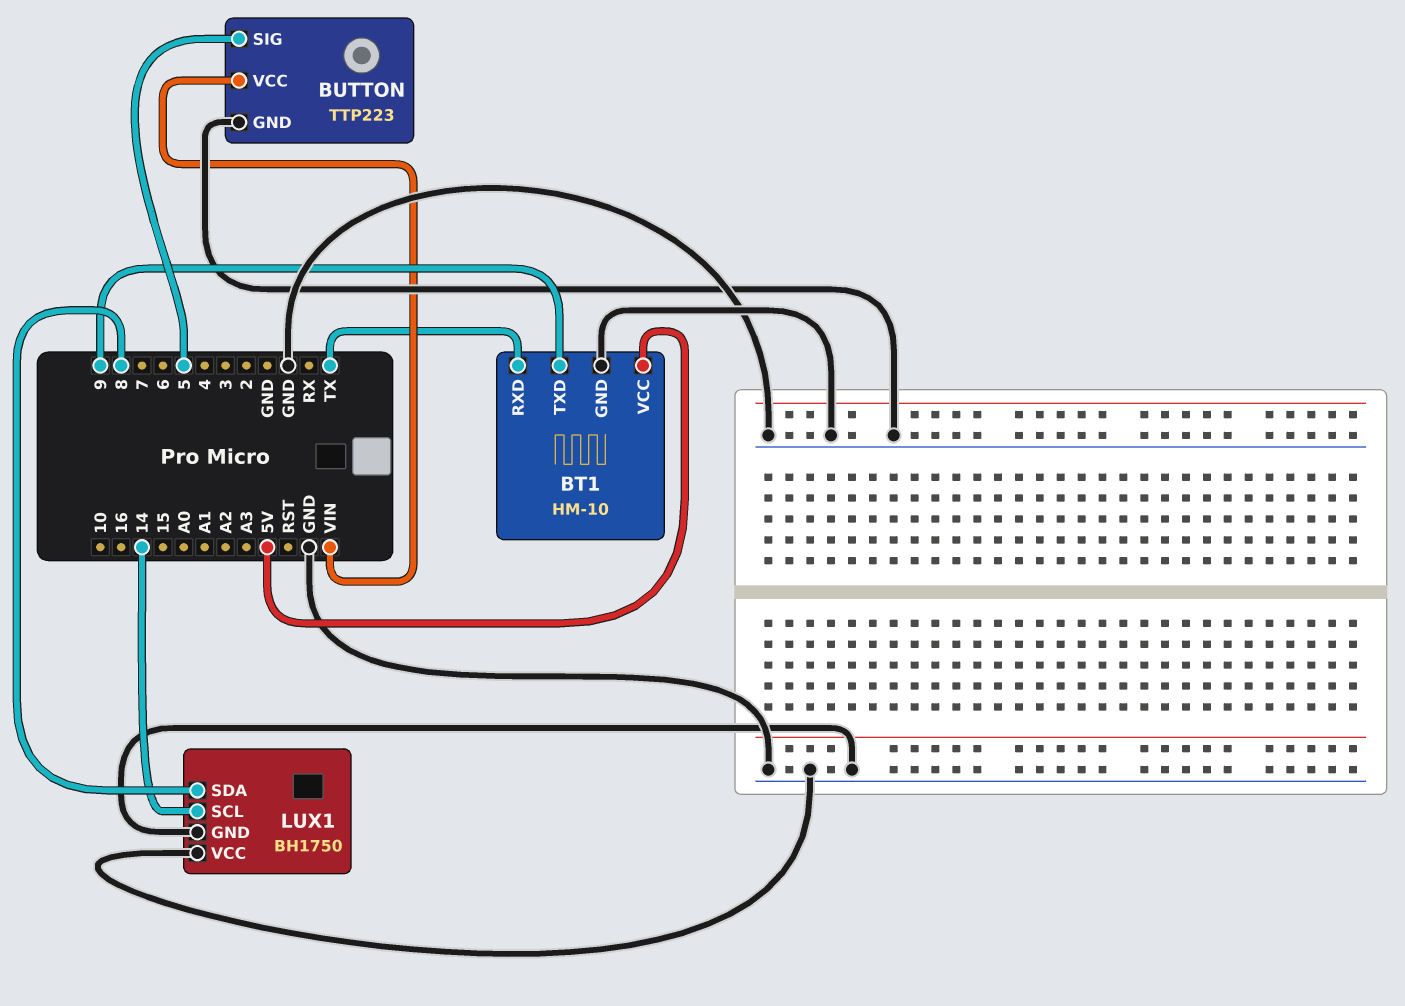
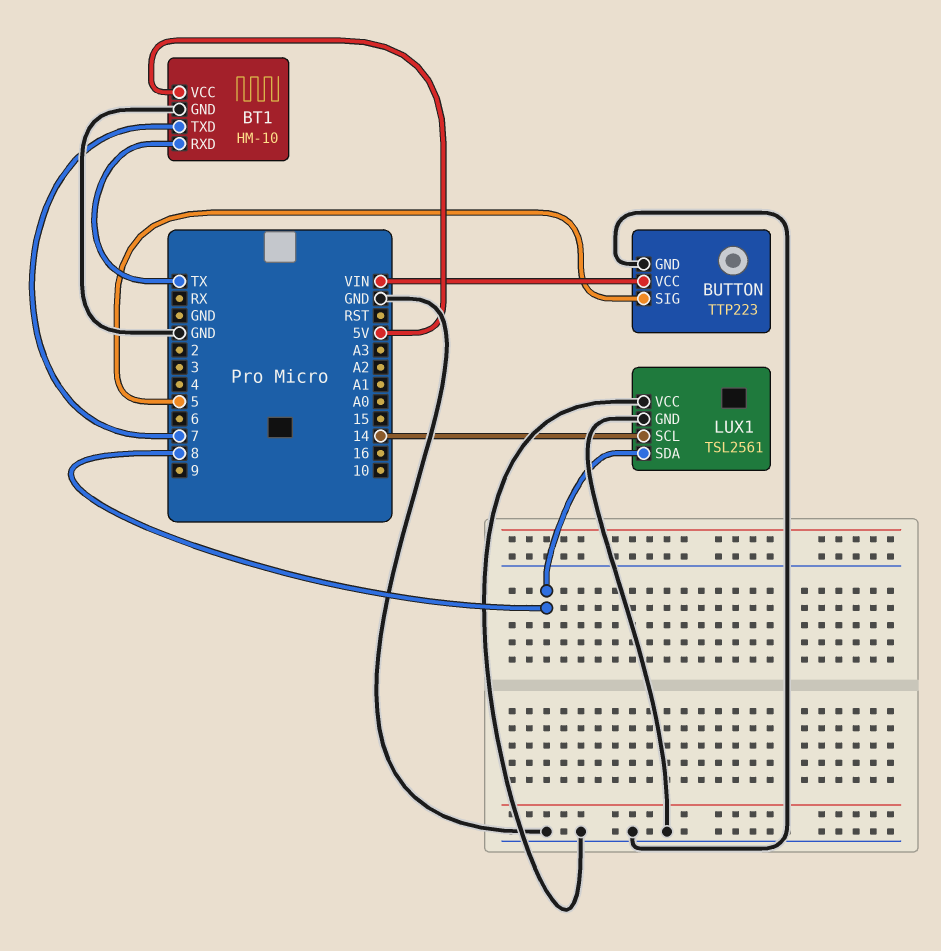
BT1 pin TXD: 9 -> 7
LUX1: BH1750 -> TSL2561

